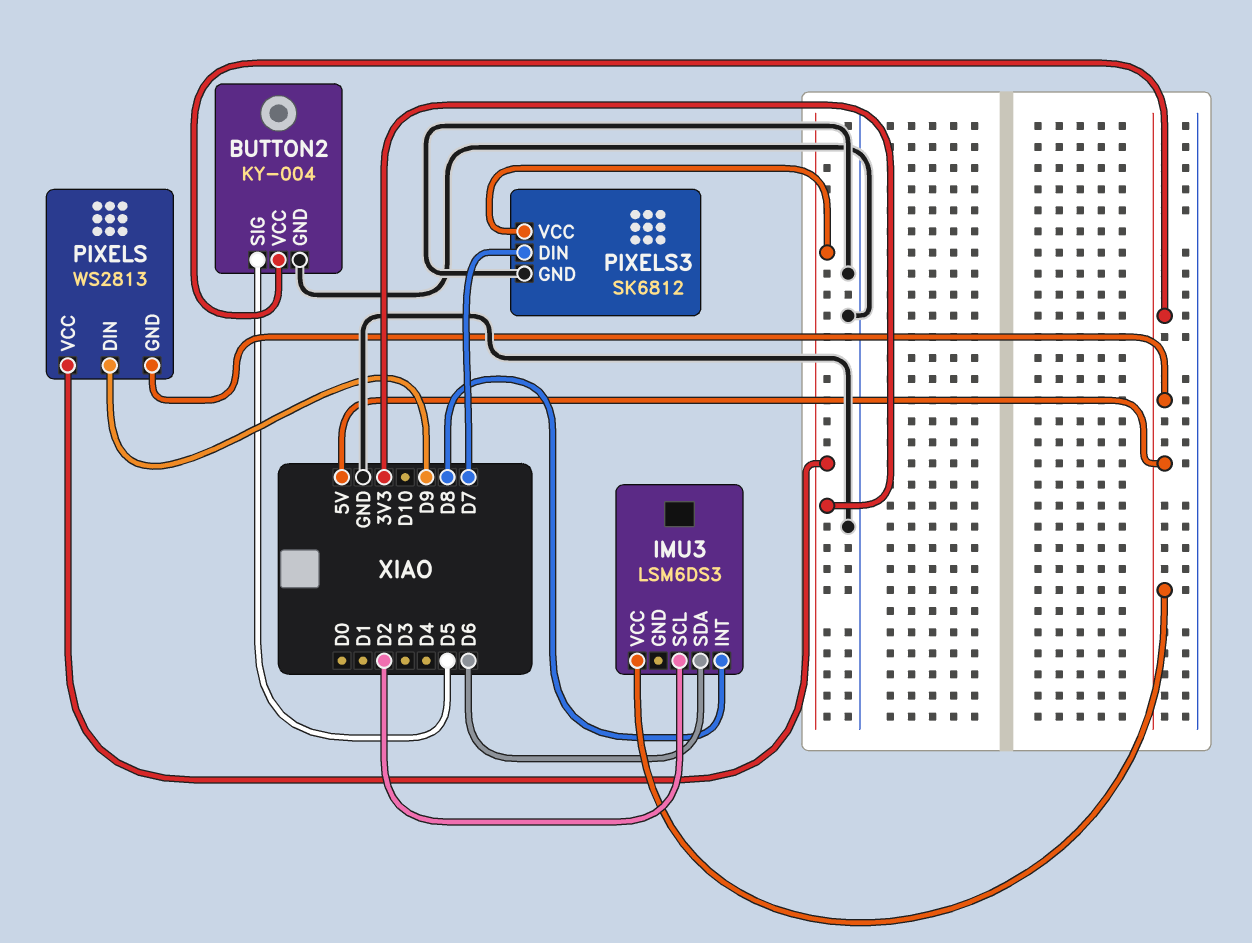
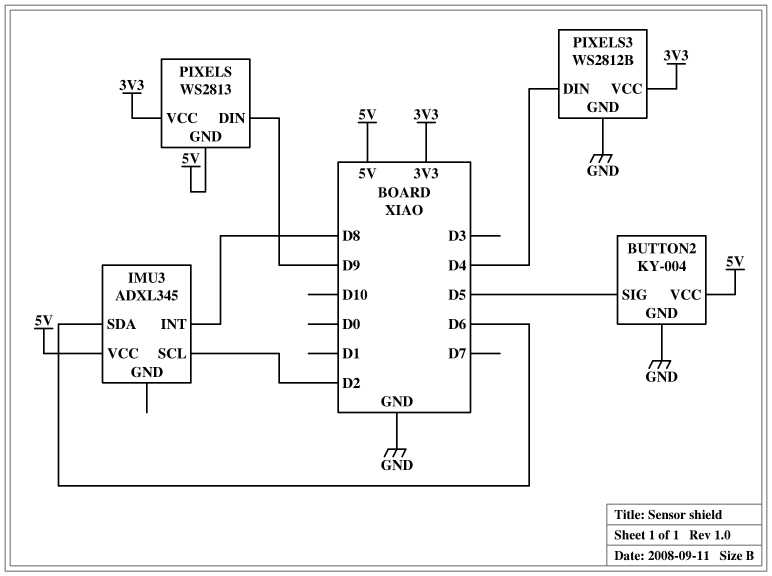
IMU3: LSM6DS3 -> ADXL345
PIXELS3: SK6812 -> WS2812B
PIXELS3 pin DIN: D7 -> D4

